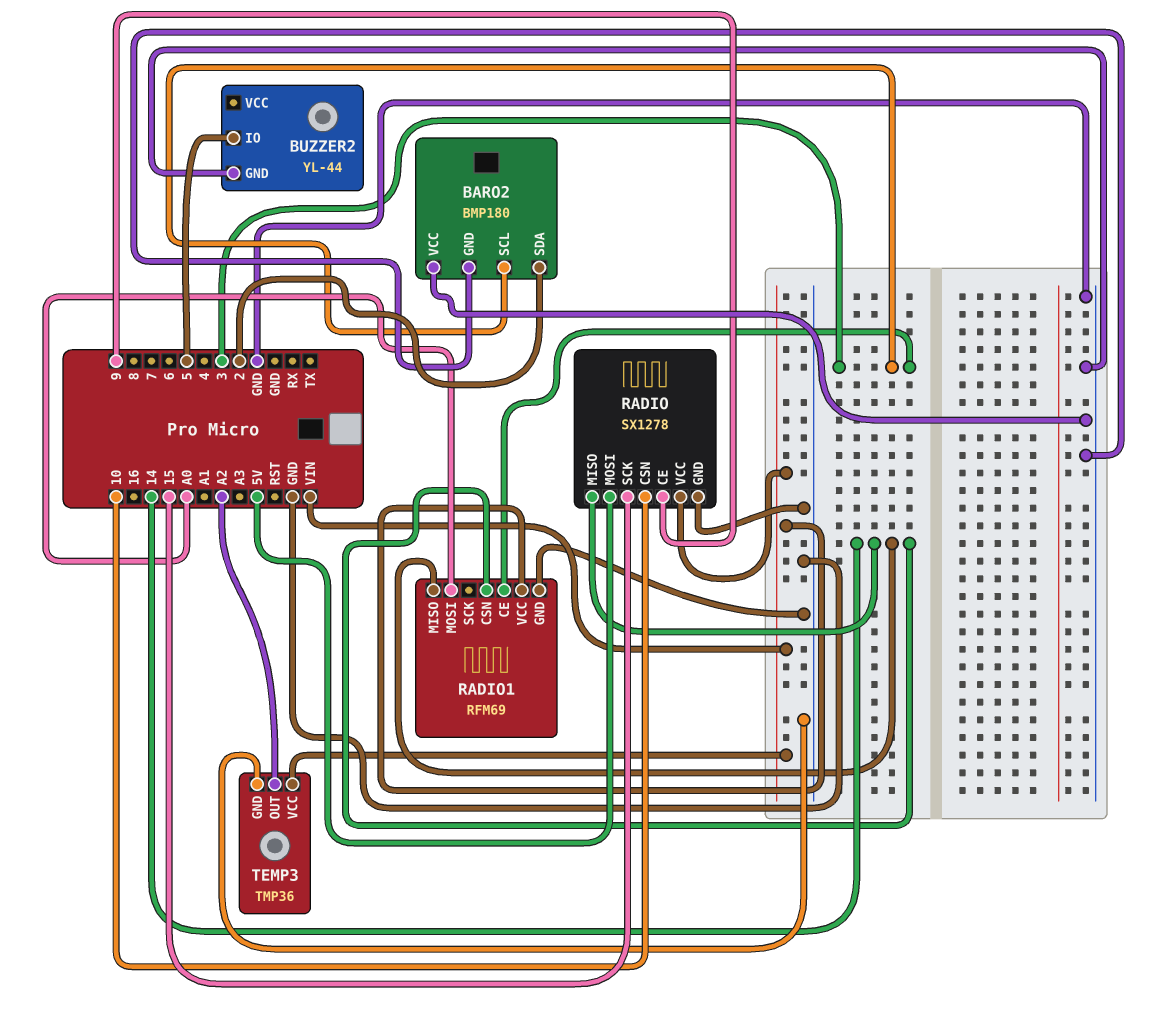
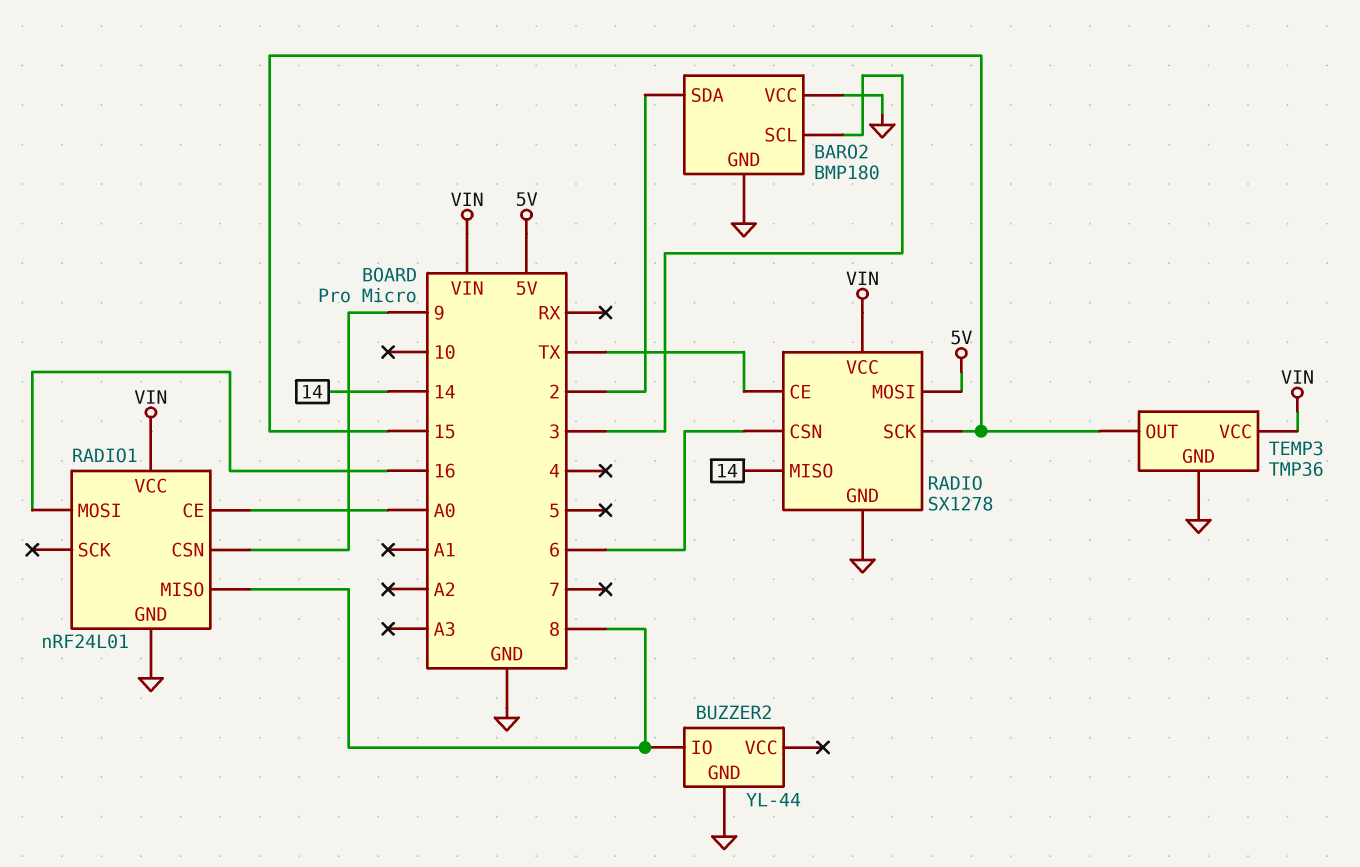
BUZZER2 pin IO: 5 -> 8
RADIO pin CE: 9 -> TX
RADIO pin CSN: 10 -> 6
RADIO1: RFM69 -> nRF24L01
RADIO1 pin CE: 3 -> A0
RADIO1 pin CSN: 14 -> 9
RADIO1 pin MISO: 14 -> 8
RADIO1 pin MOSI: A0 -> 16
TEMP3 pin OUT: A2 -> 15

